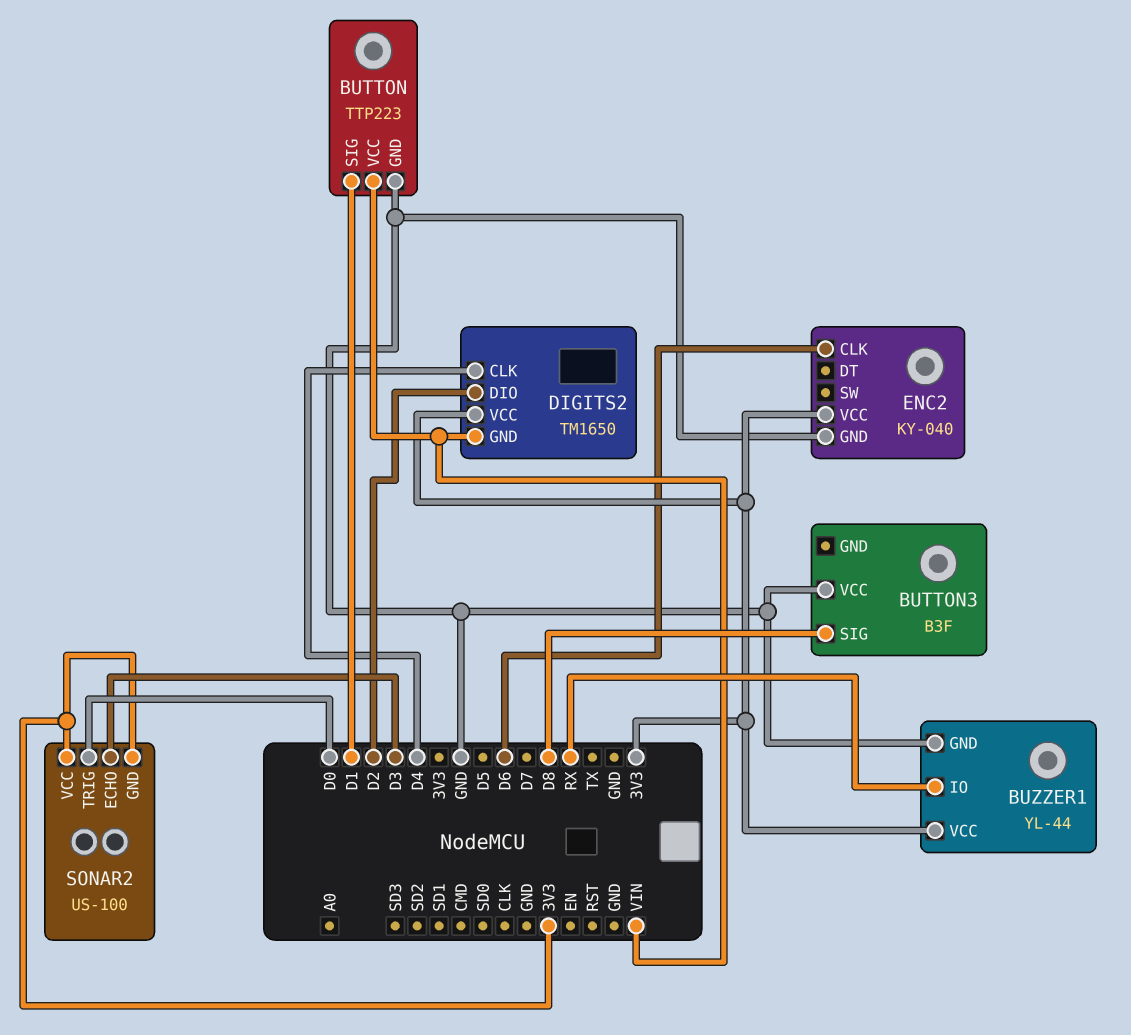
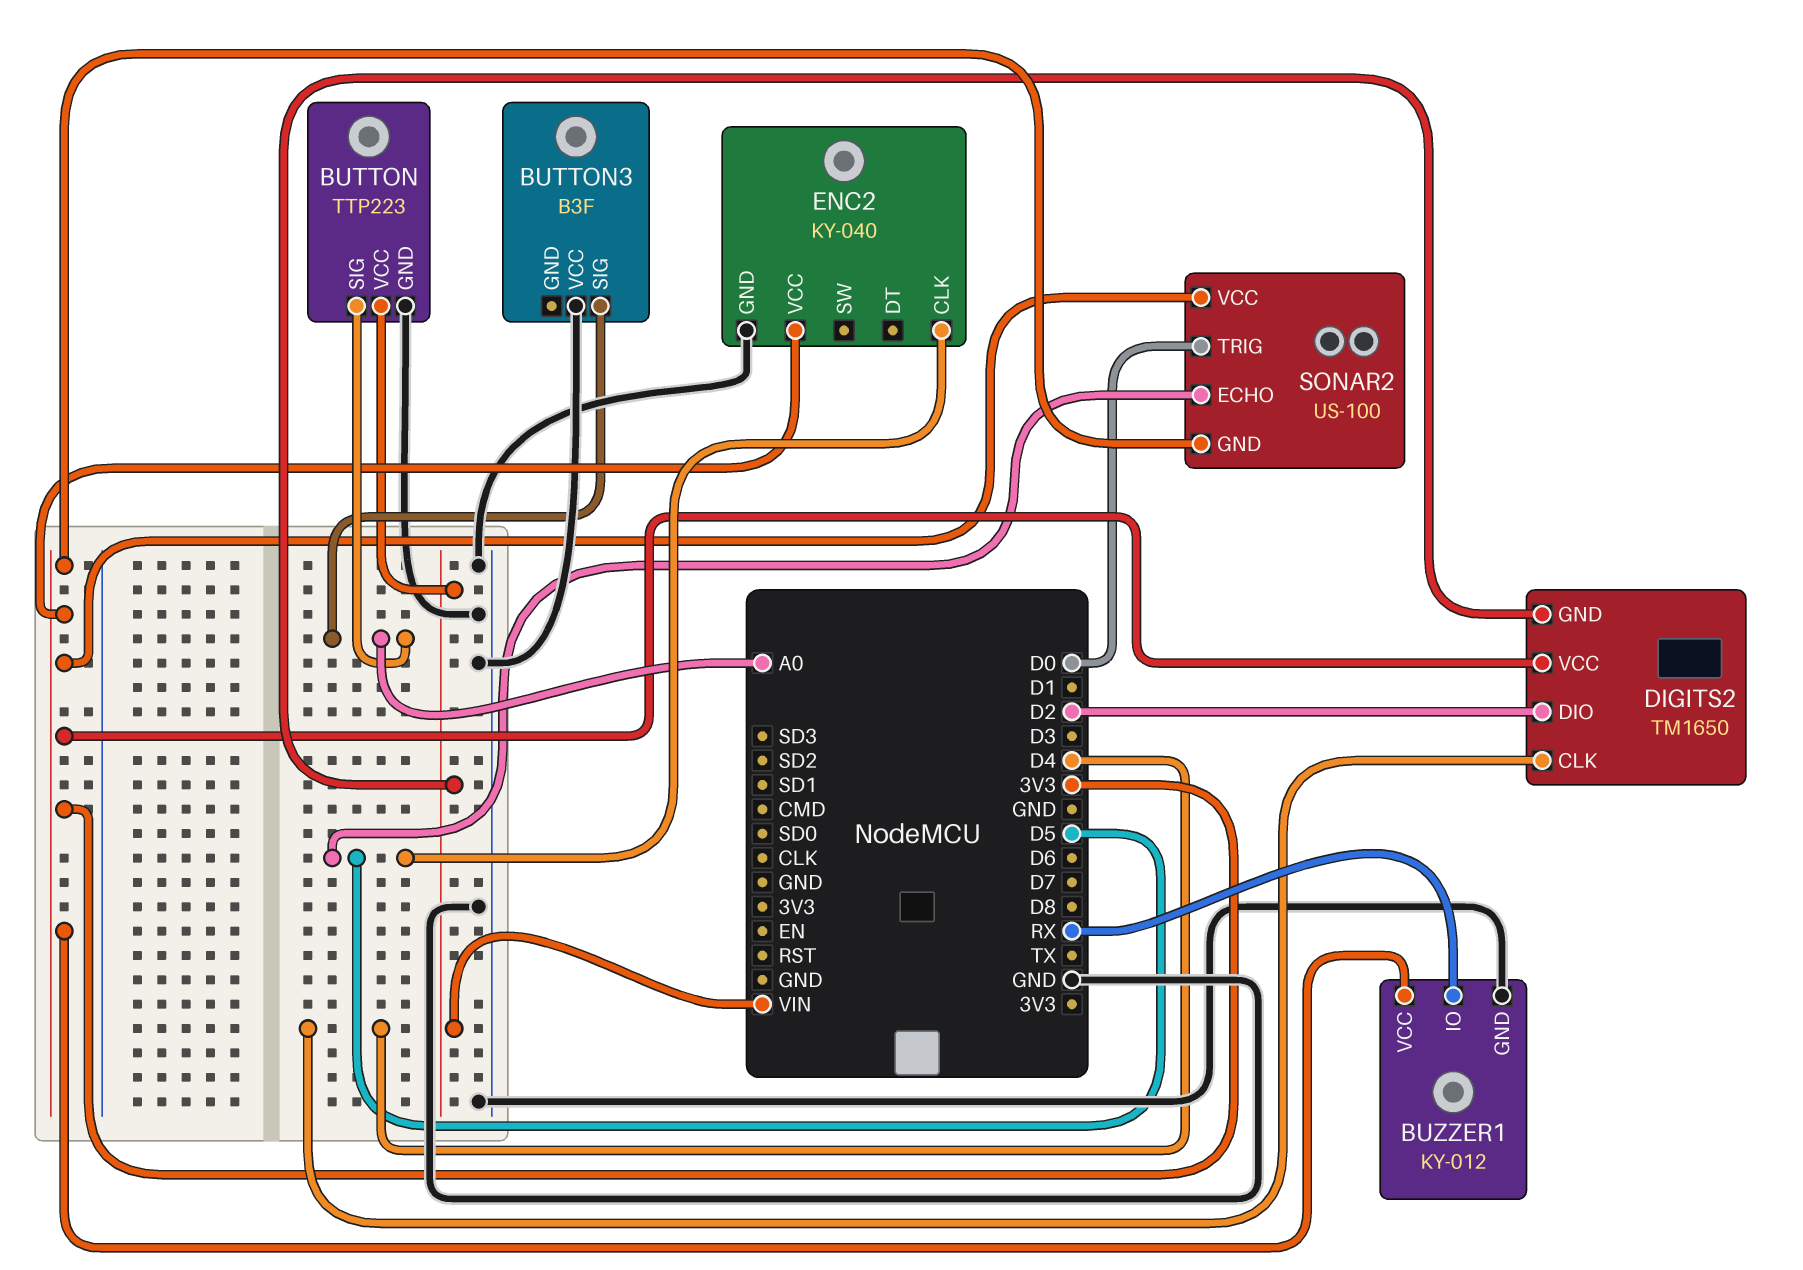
BUTTON pin SIG: D1 -> A0
BUTTON3 pin SIG: D8 -> A0
BUZZER1: YL-44 -> KY-012
ENC2 pin CLK: D6 -> D5
SONAR2 pin ECHO: D3 -> D5

